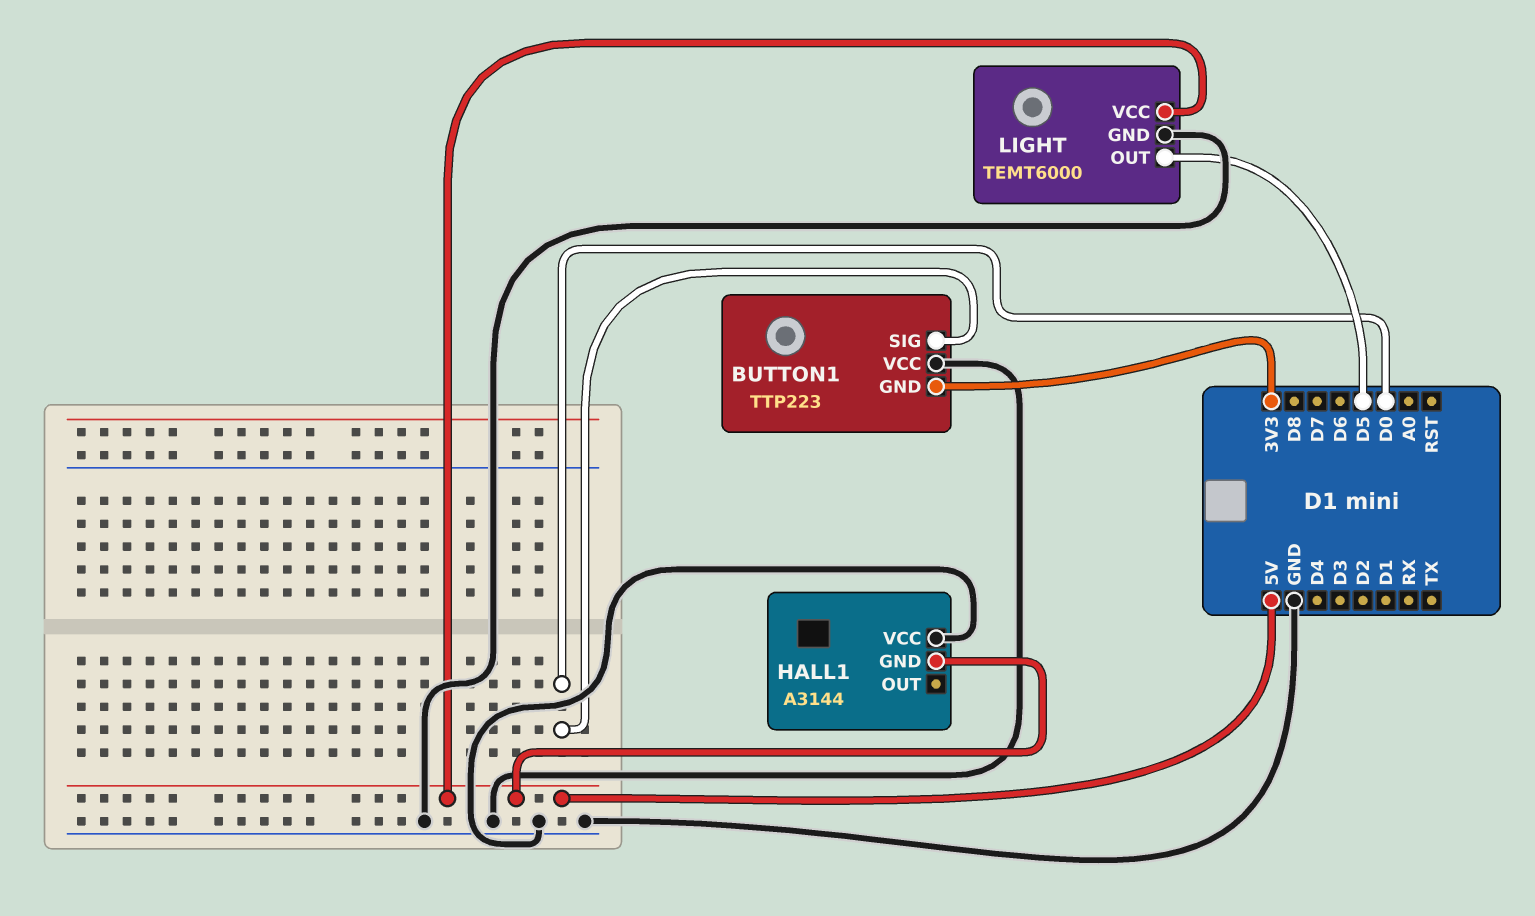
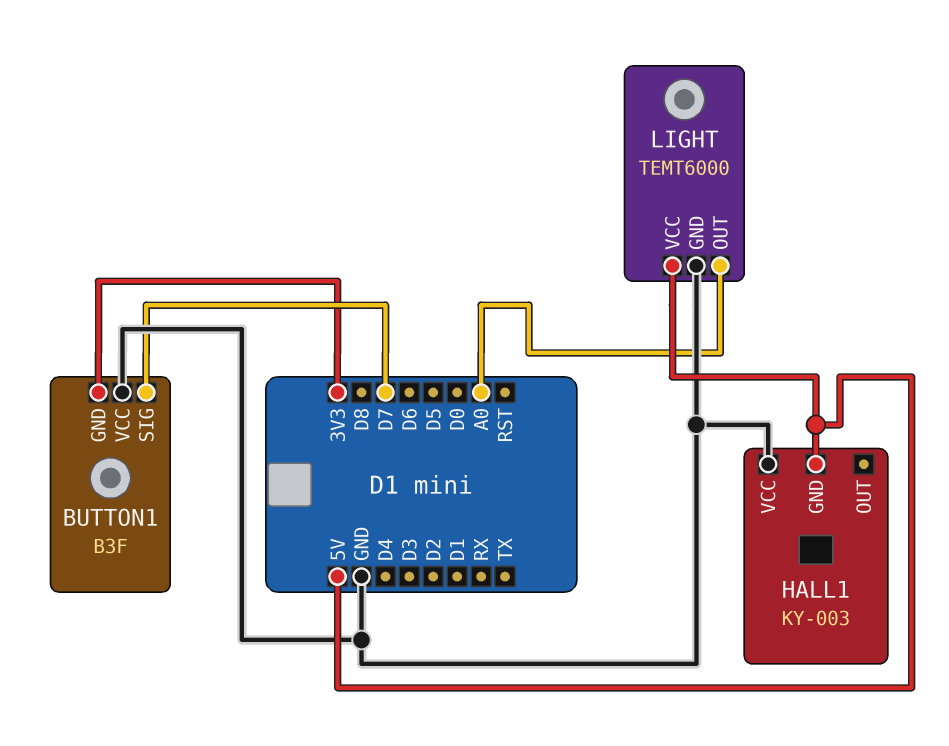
BUTTON1: TTP223 -> B3F
BUTTON1 pin SIG: D0 -> D7
HALL1: A3144 -> KY-003
LIGHT pin OUT: D5 -> A0

